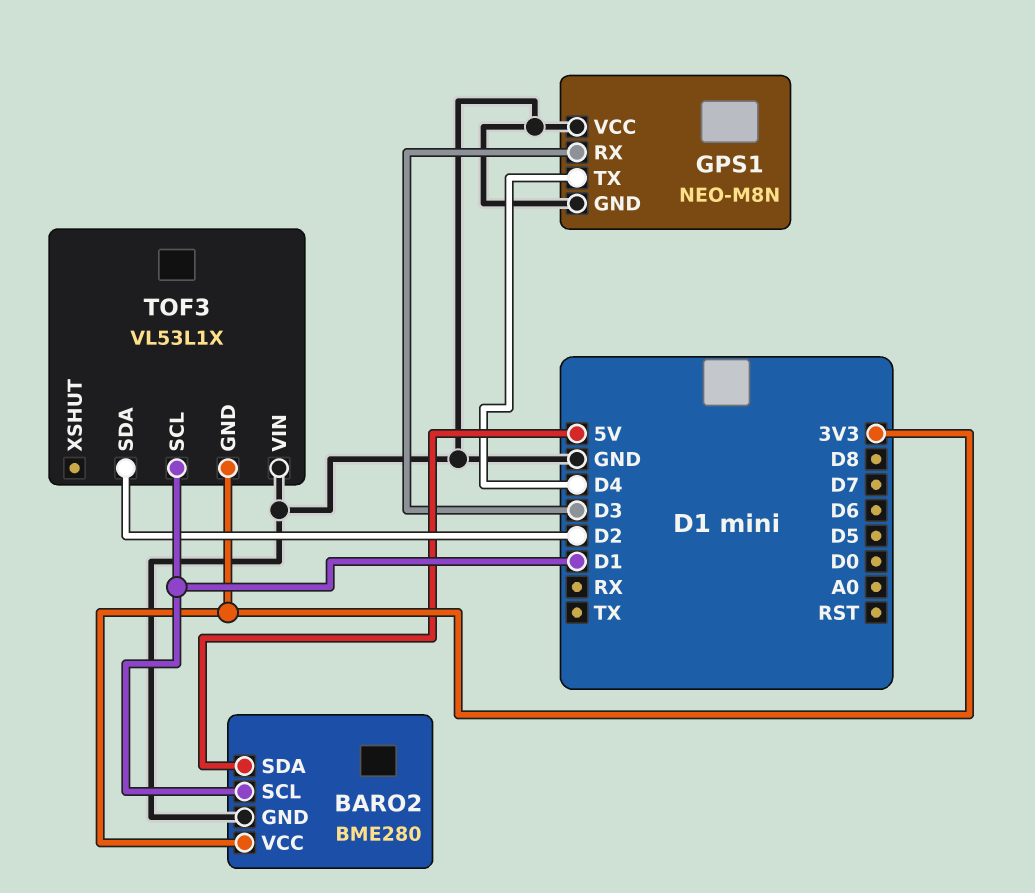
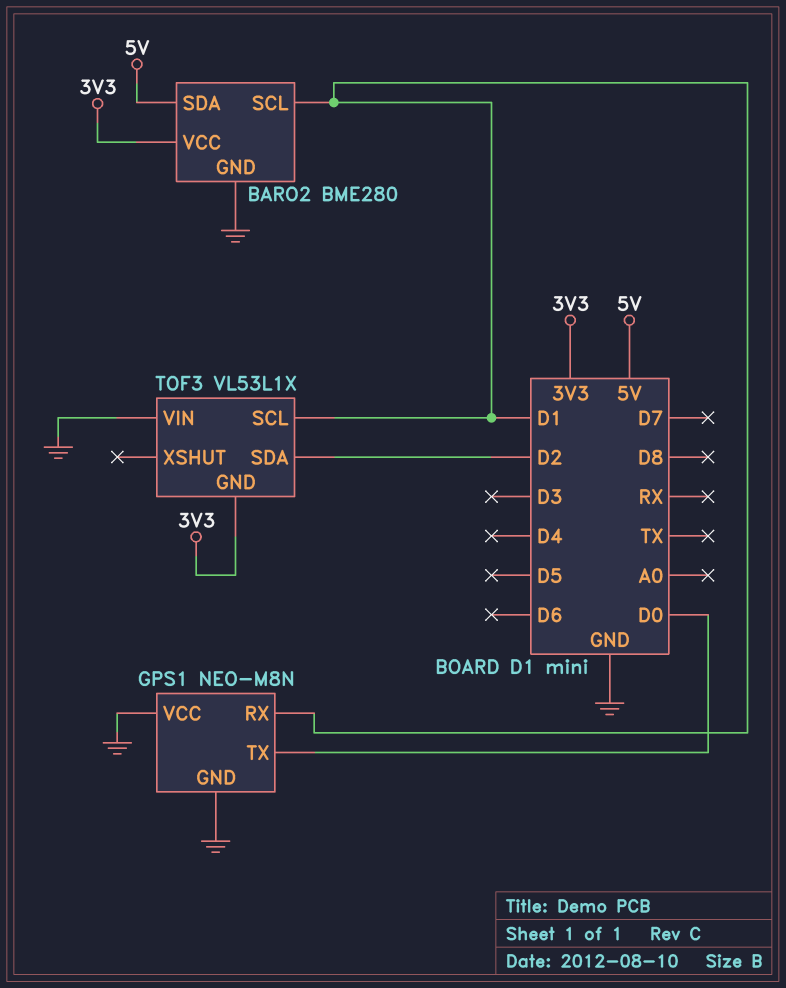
GPS1 pin RX: D3 -> D1
GPS1 pin TX: D4 -> D0

